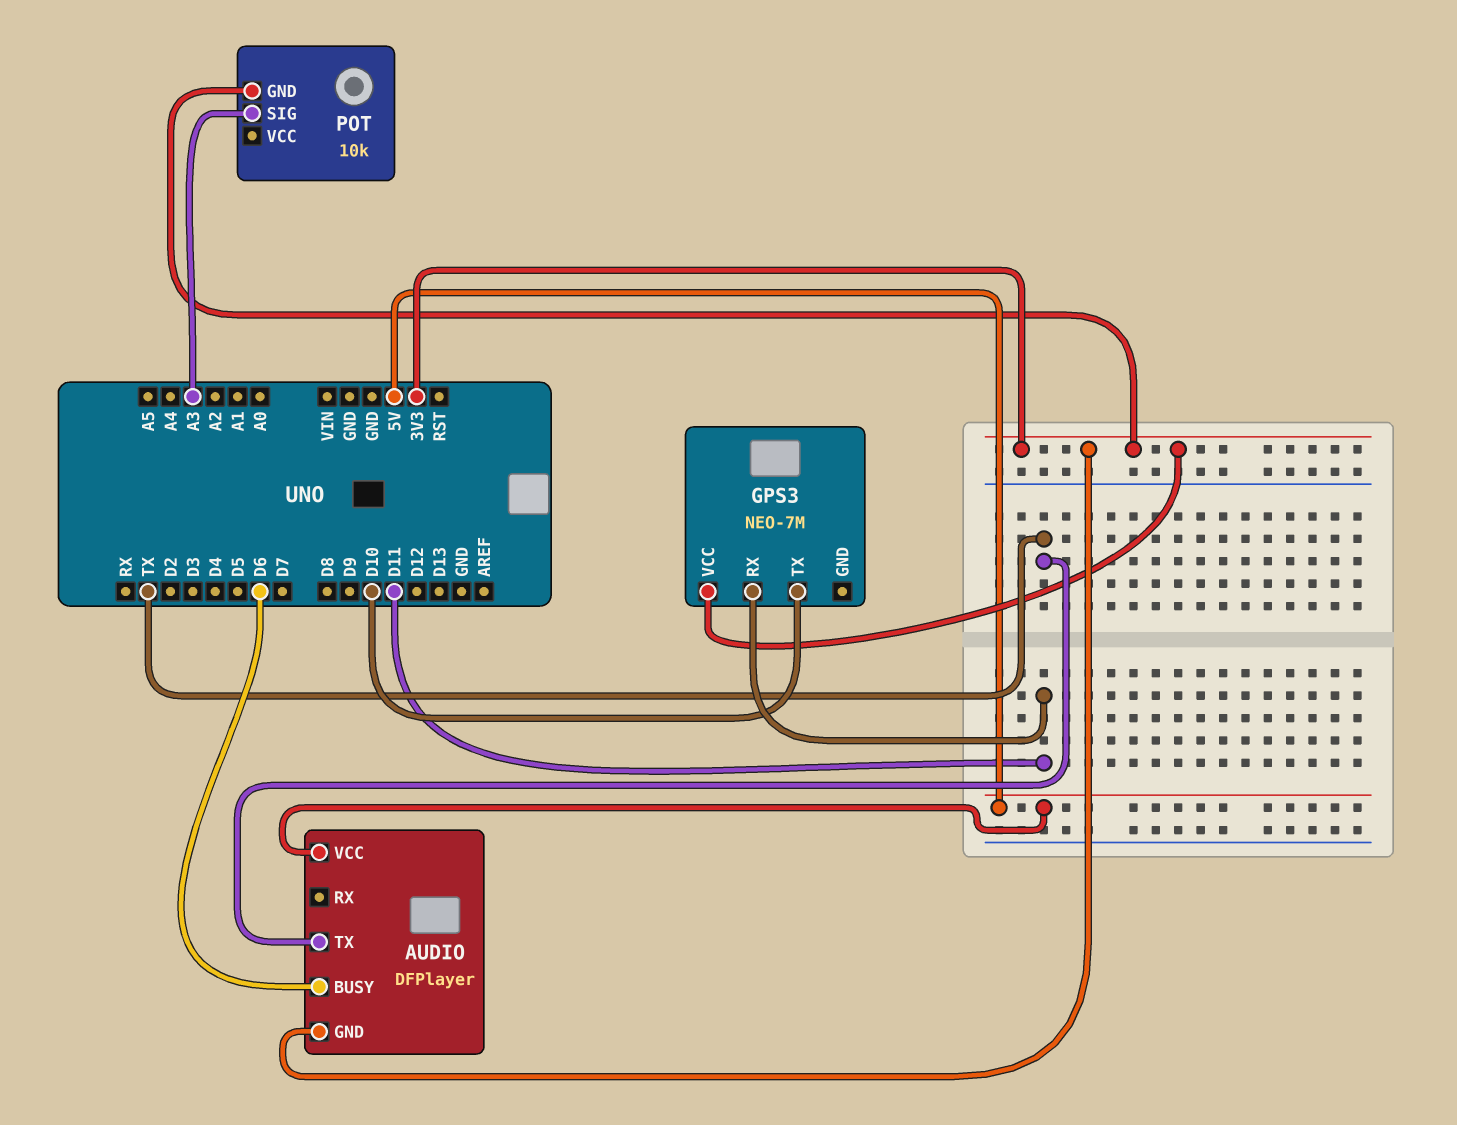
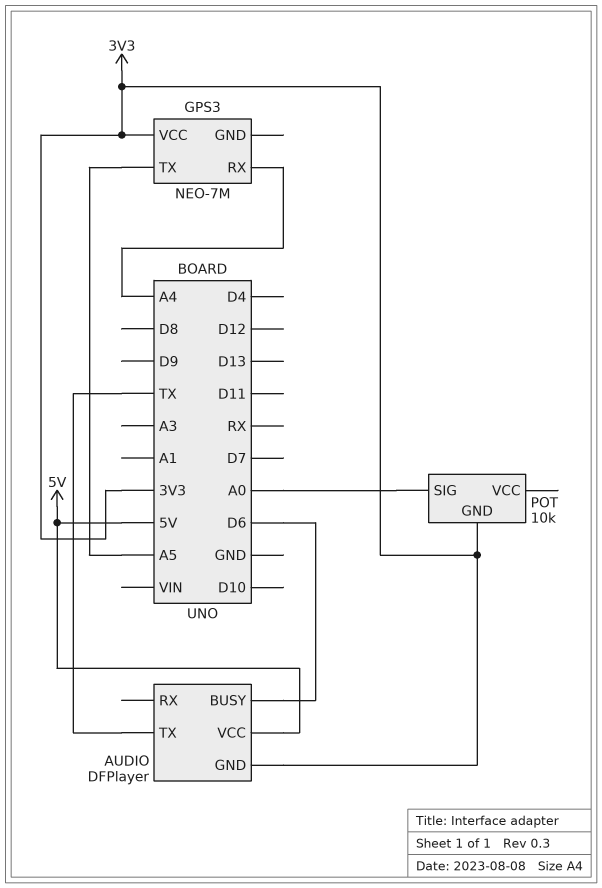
GPS3 pin RX: D11 -> A4
GPS3 pin TX: D10 -> A5
POT pin SIG: A3 -> A0

